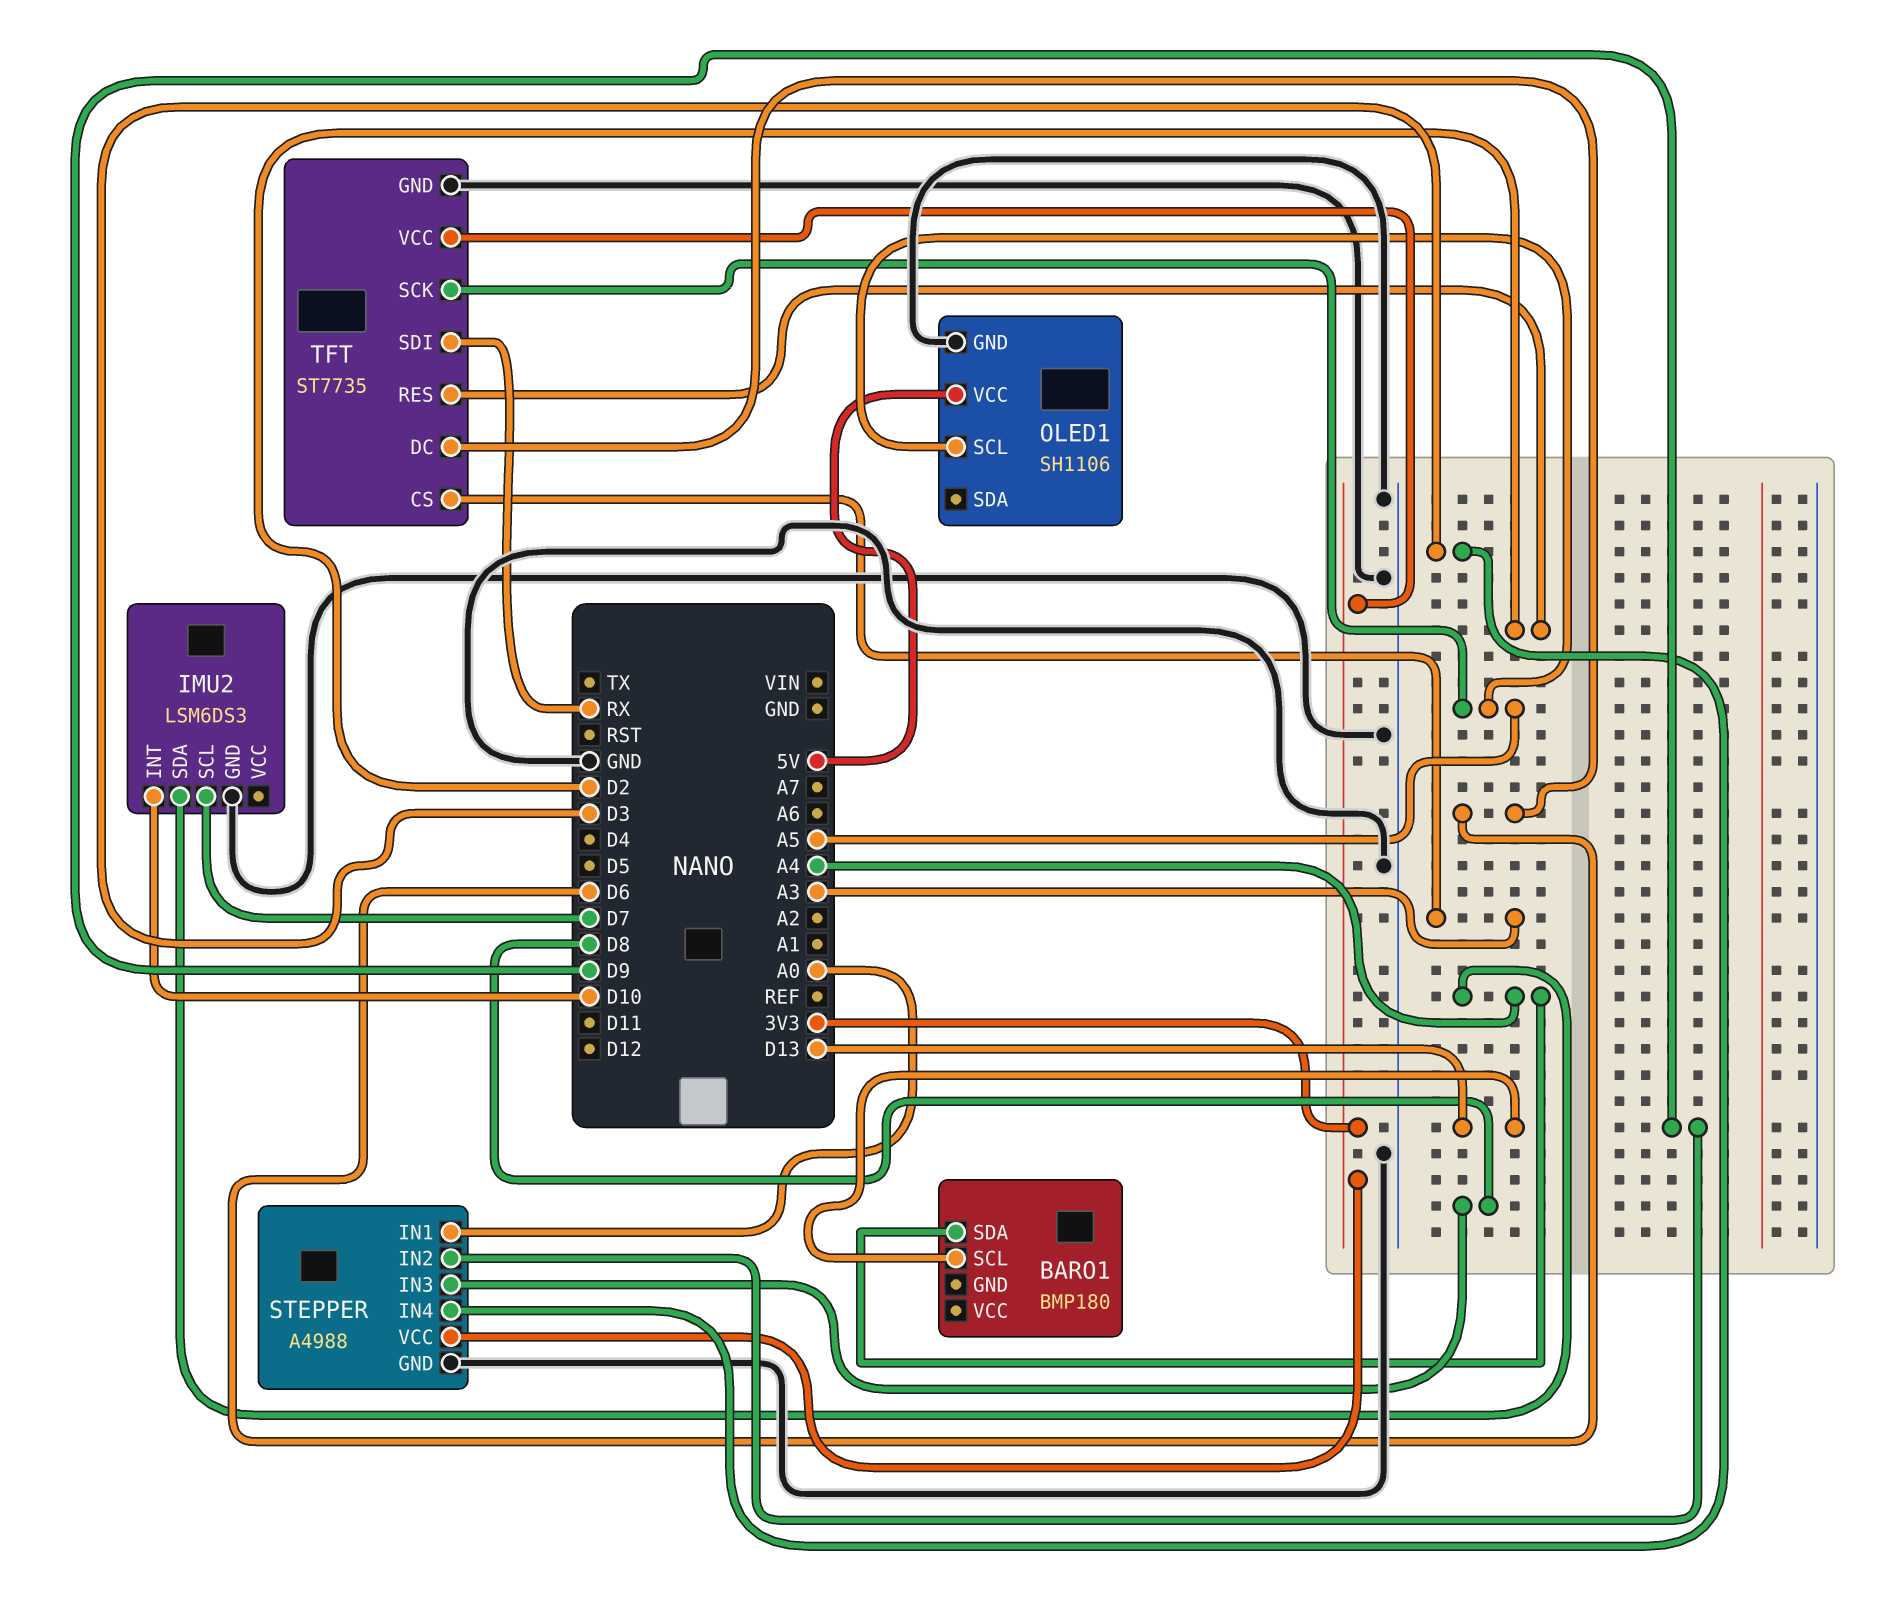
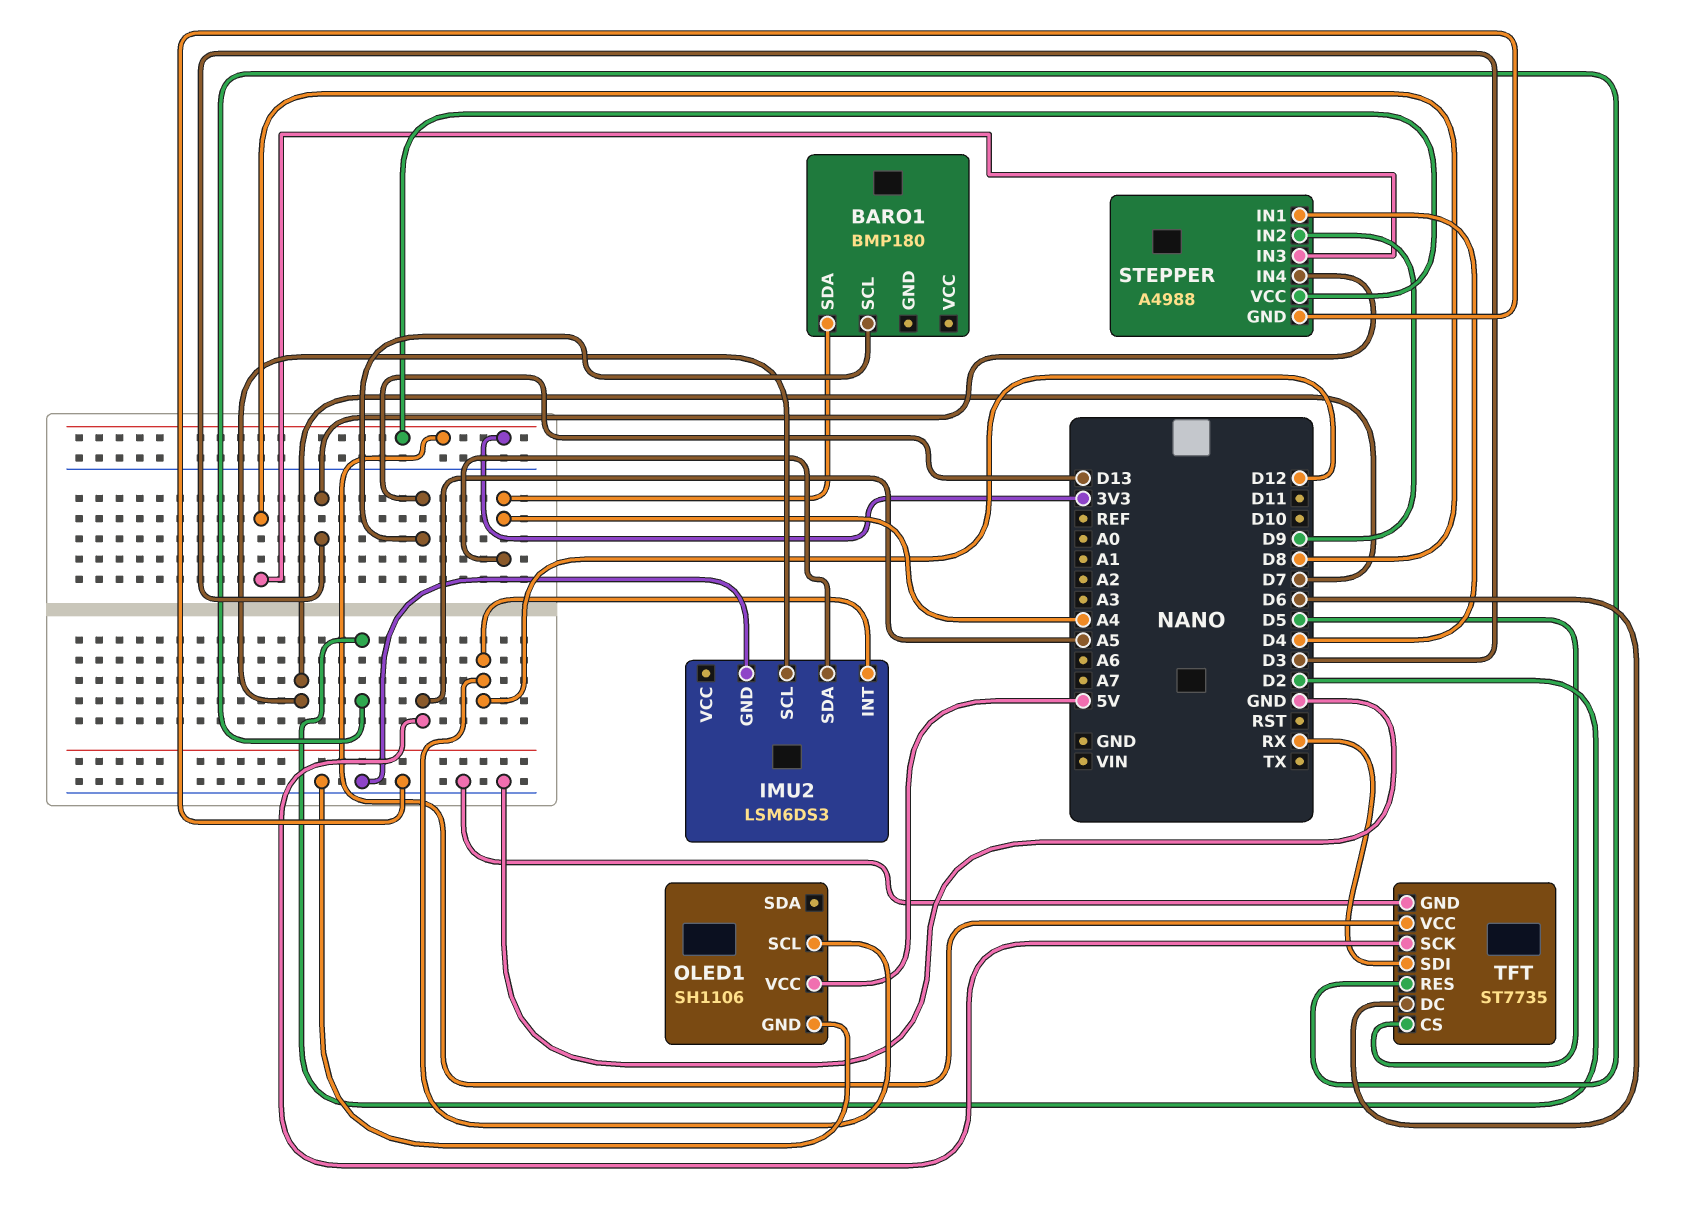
IMU2 pin INT: D10 -> D12
OLED1 pin SCL: A5 -> D12
STEPPER pin IN1: A0 -> D4
TFT pin CS: A3 -> D5

